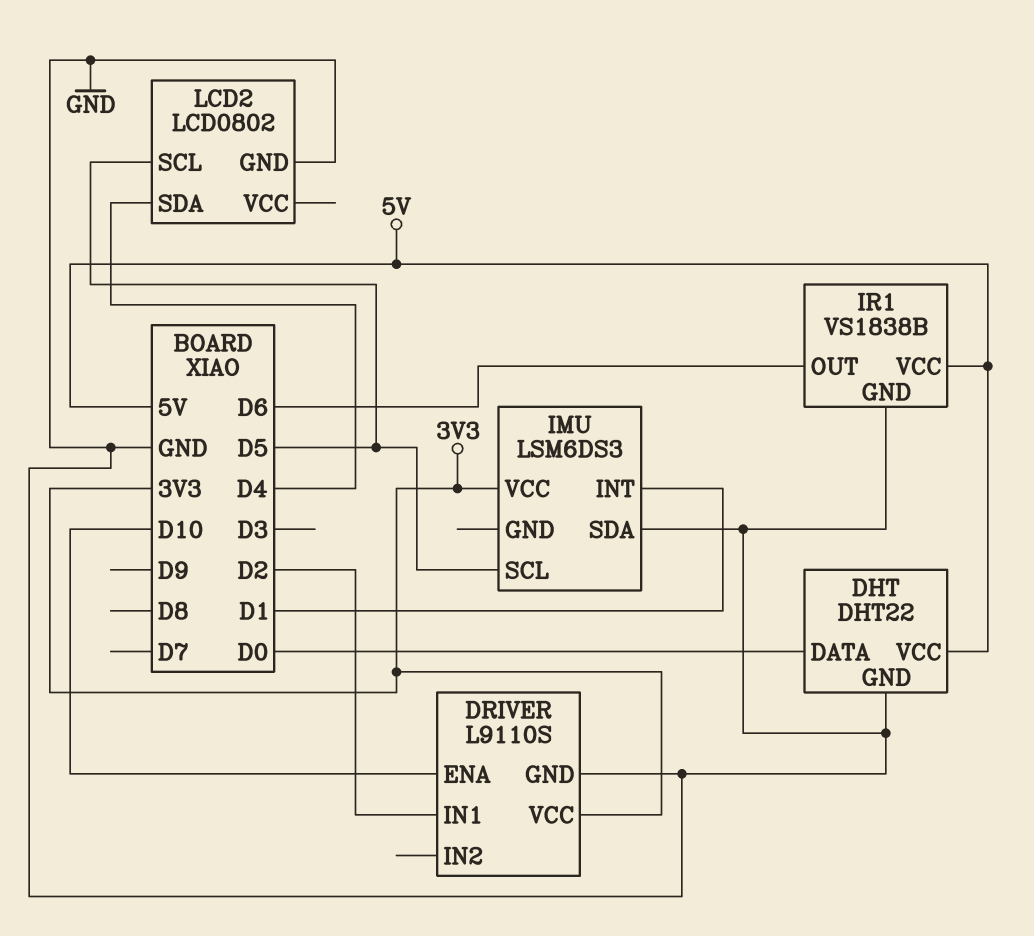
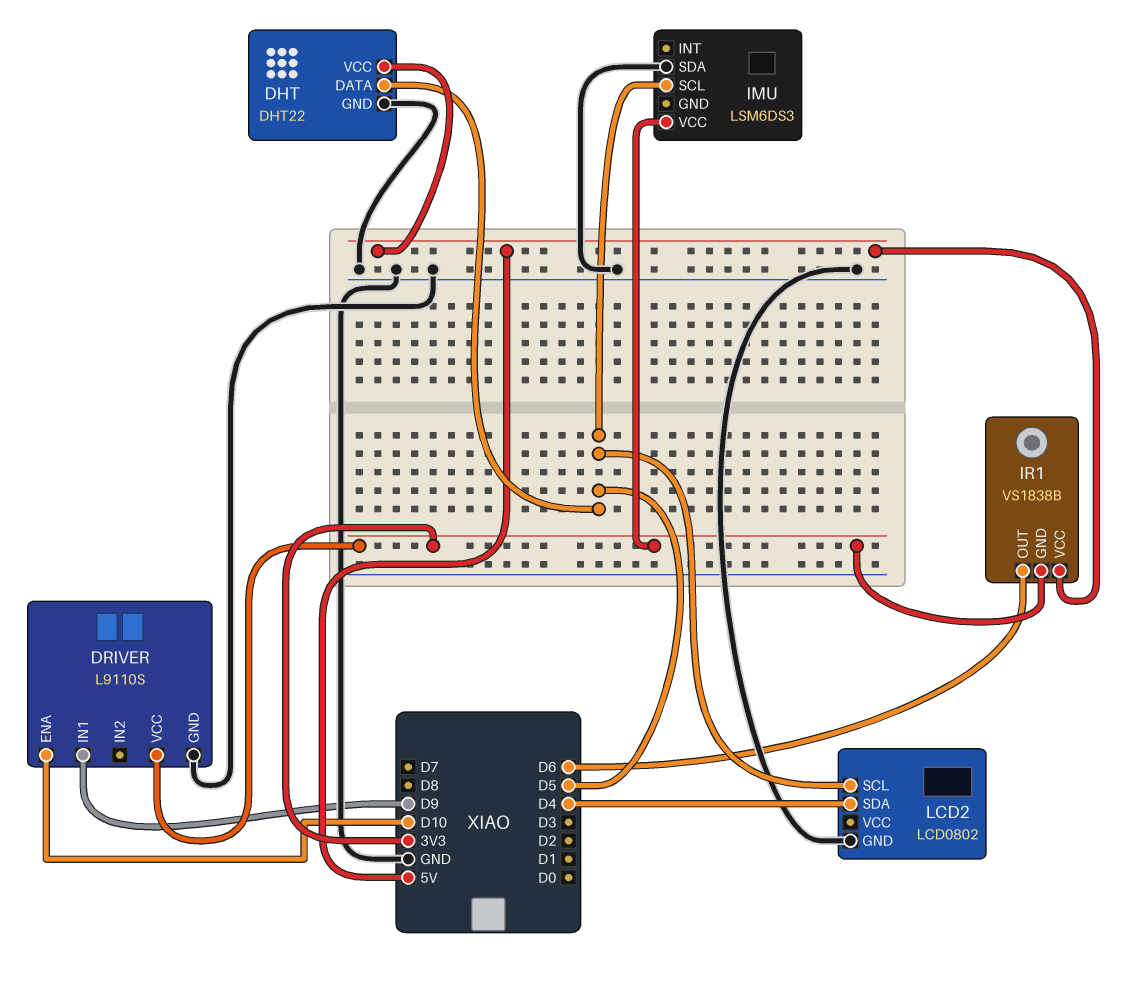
DHT pin DATA: D0 -> D5
DRIVER pin IN1: D2 -> D9
IMU pin INT: D1 -> none
IR1 pin GND: GND -> 3V3

